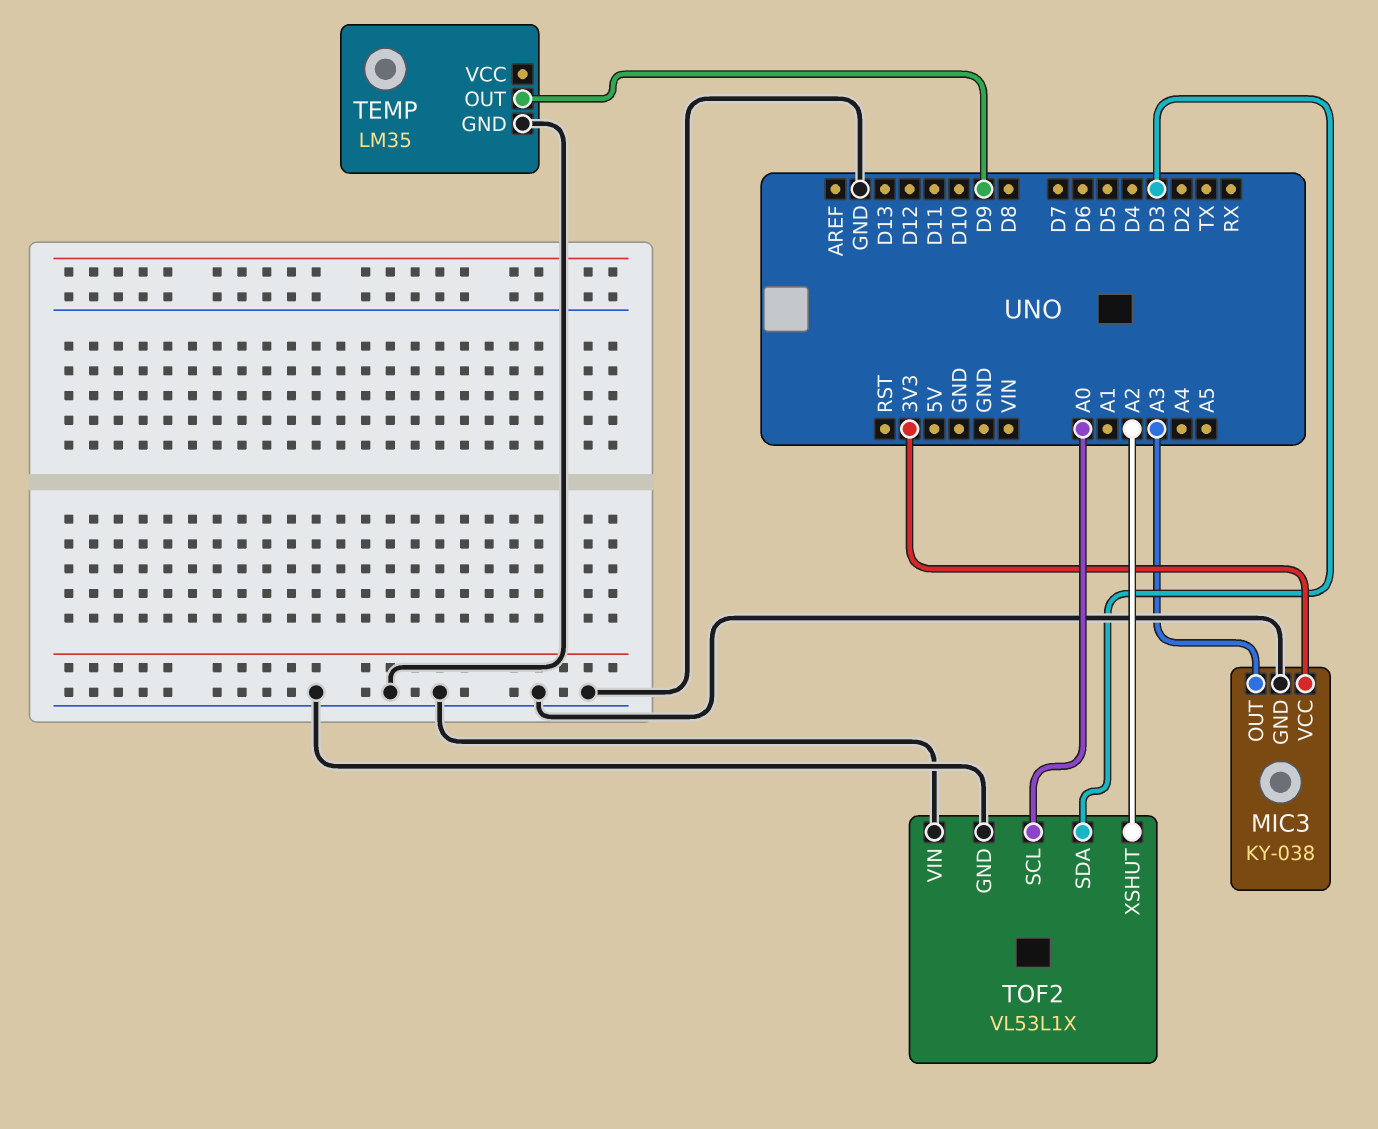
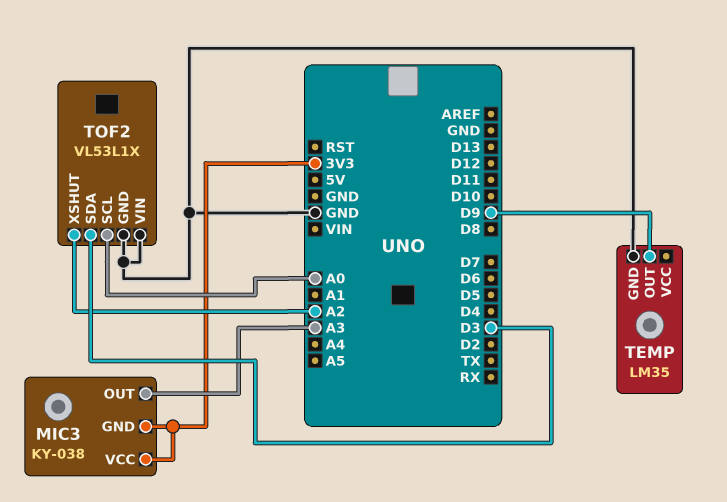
MIC3 pin GND: GND -> 3V3

